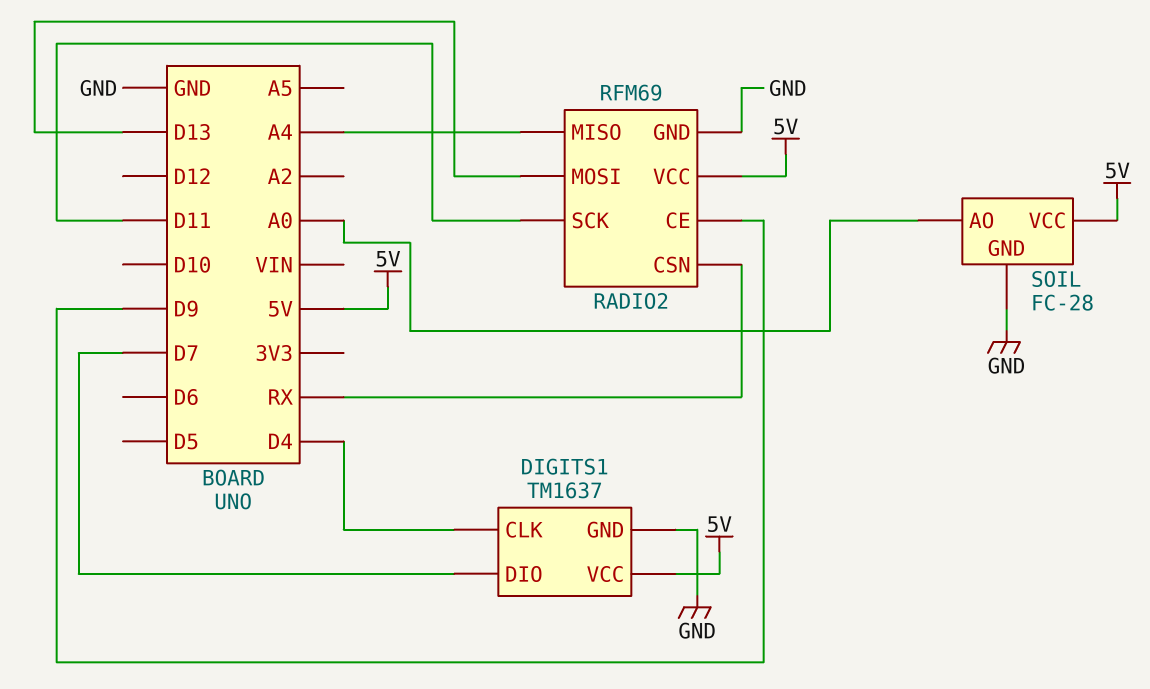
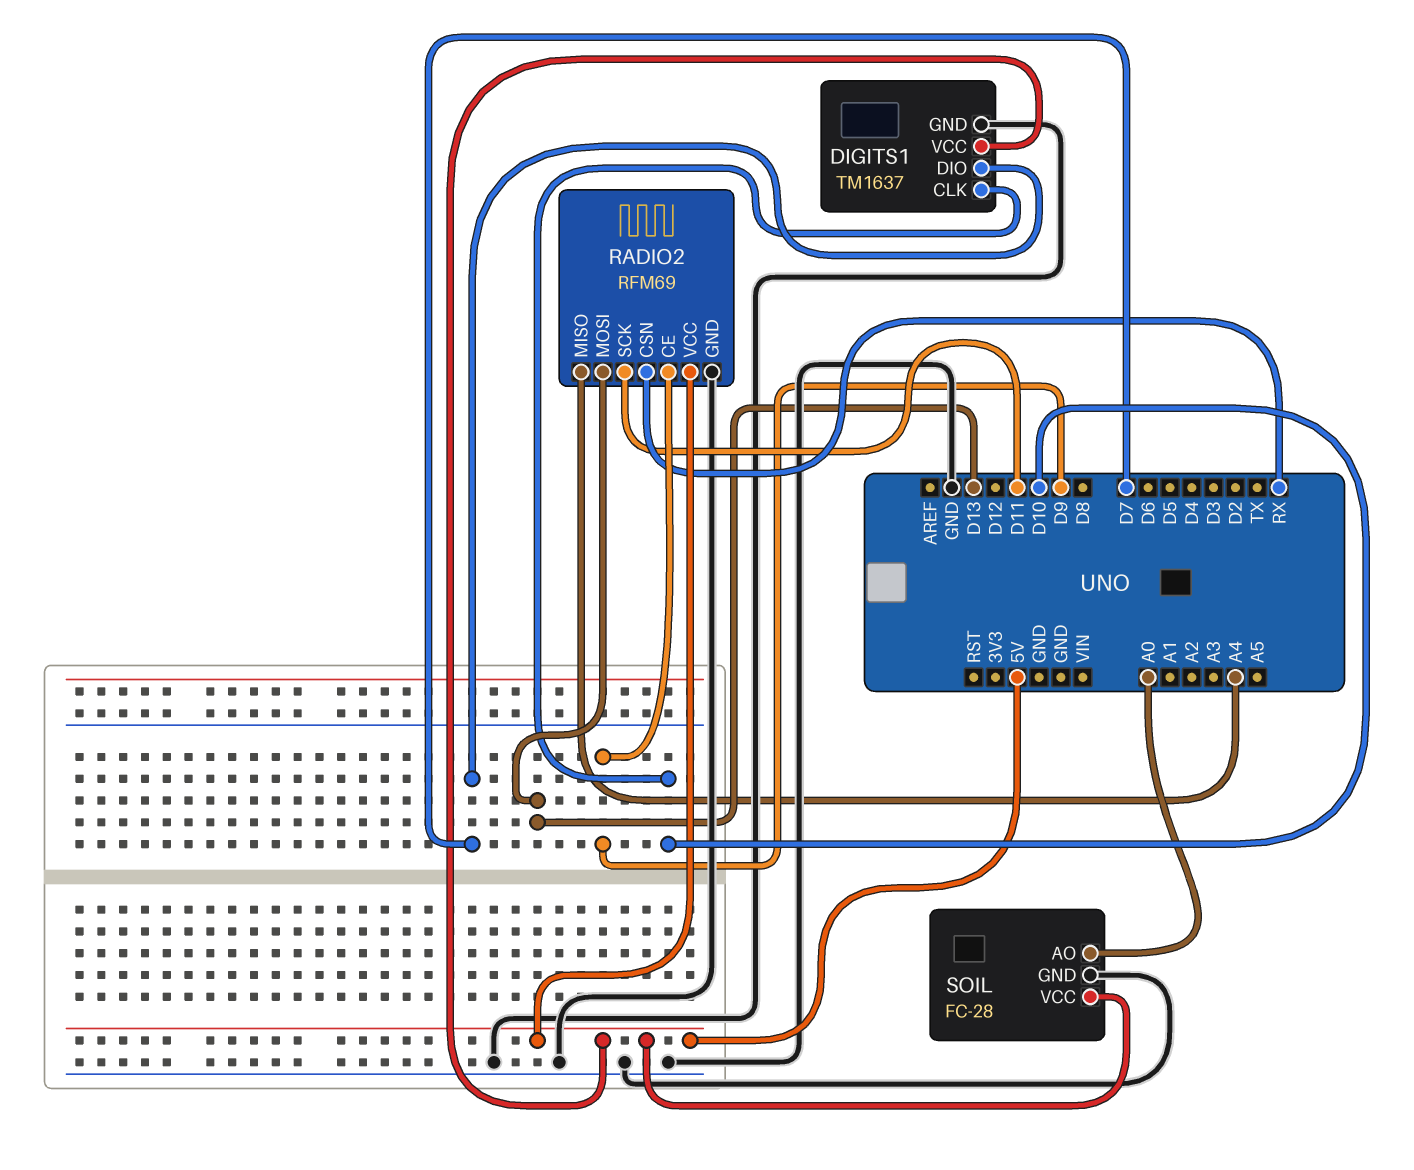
DIGITS1 pin CLK: D4 -> D10

